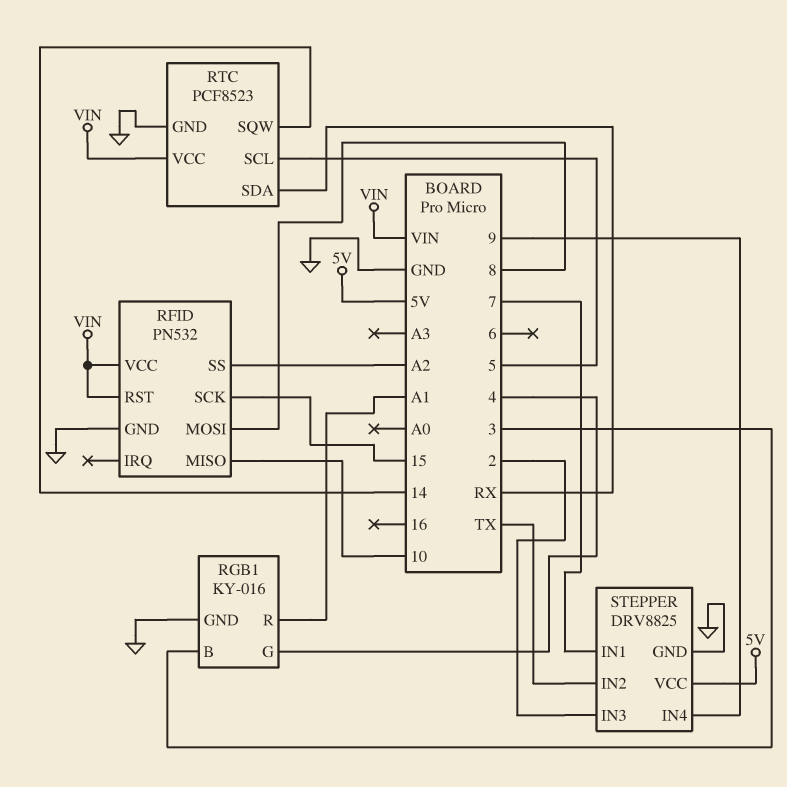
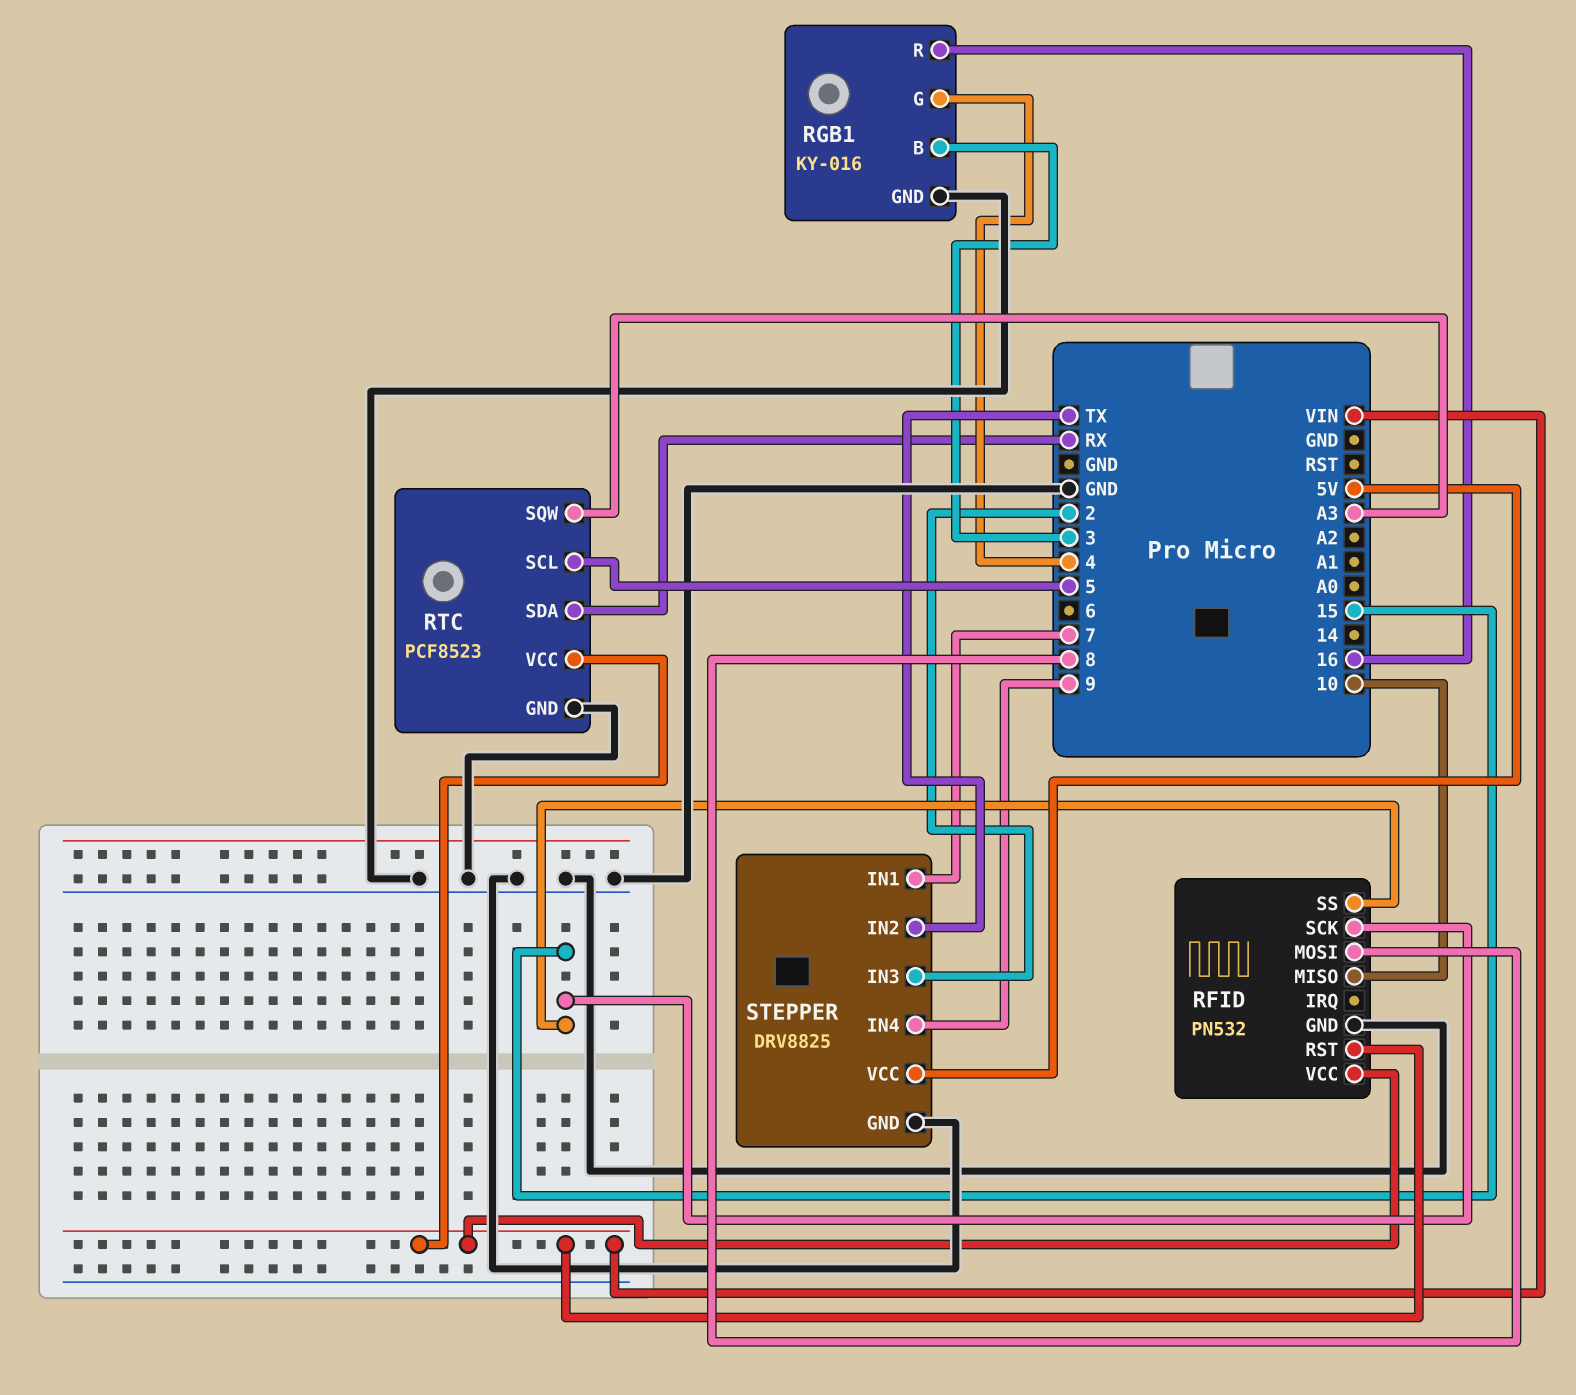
RFID pin SS: A2 -> 15
RGB1 pin R: A1 -> 16
RTC pin SQW: 14 -> A3

